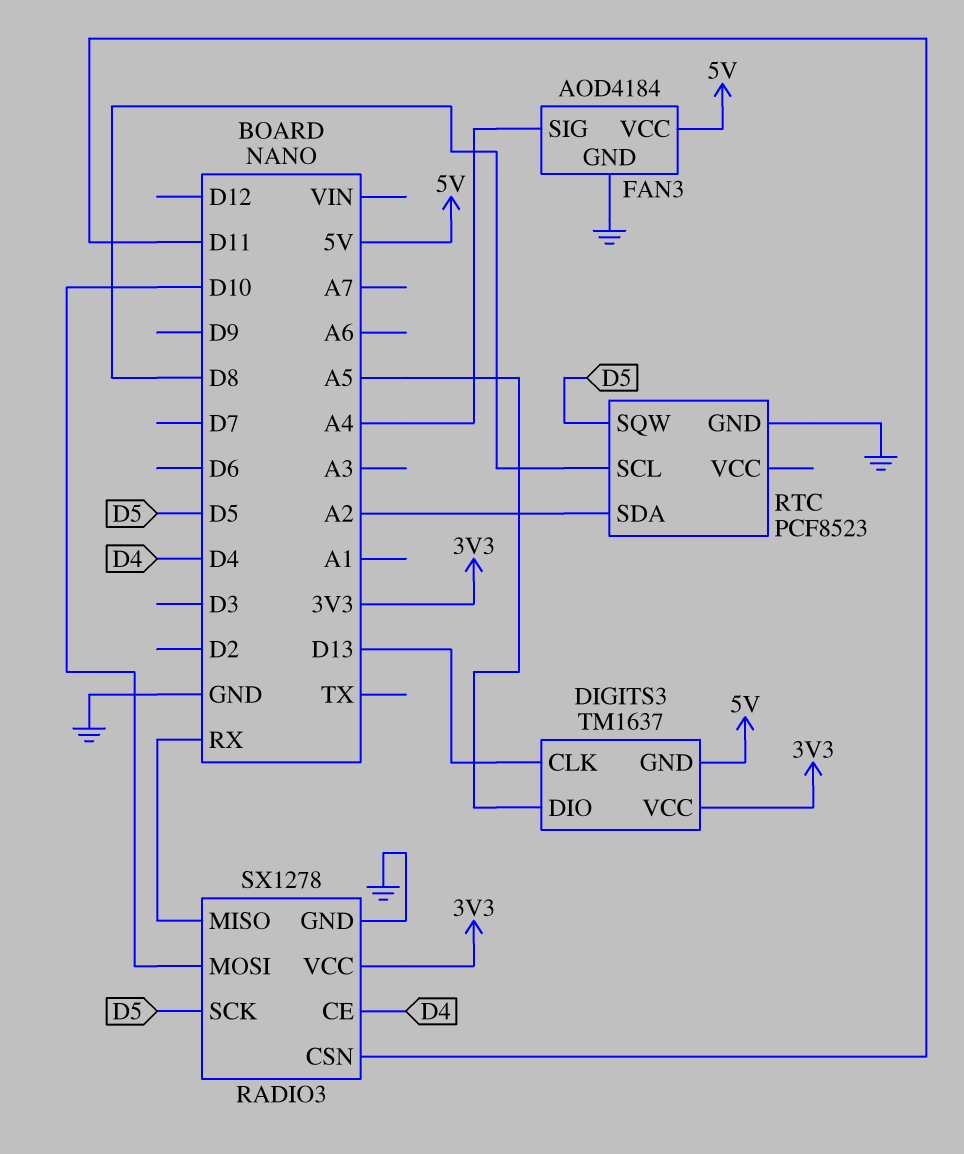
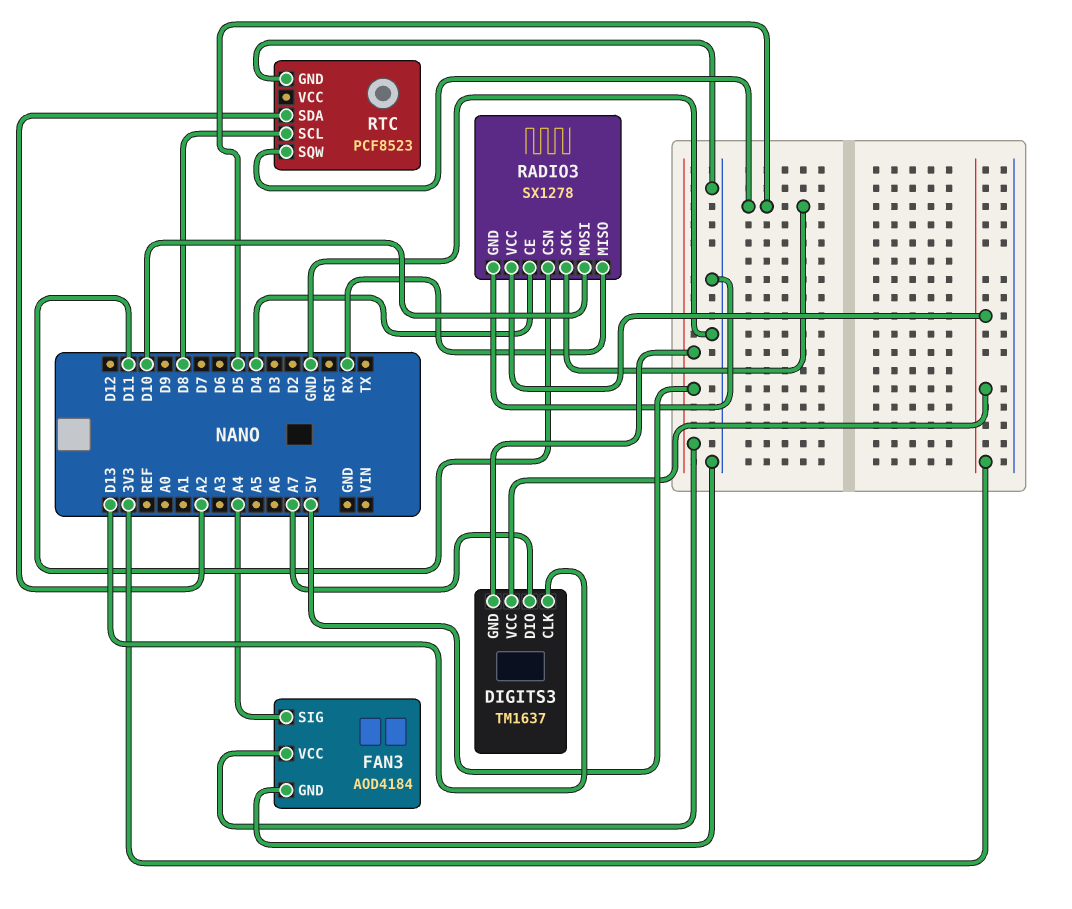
DIGITS3 pin DIO: A5 -> A7

